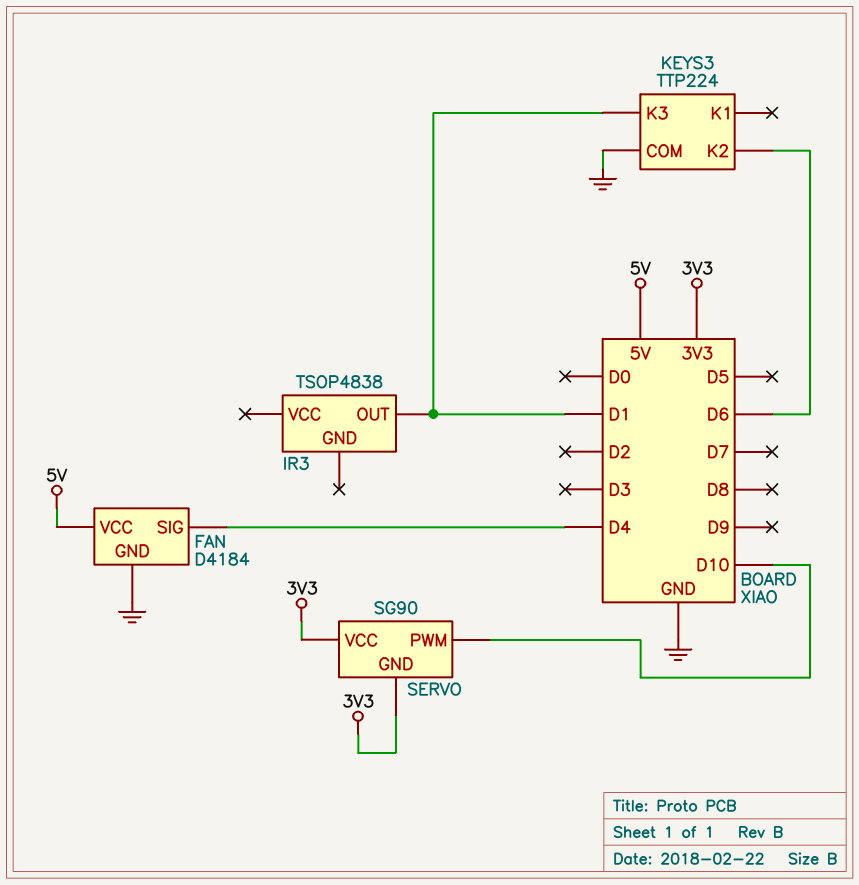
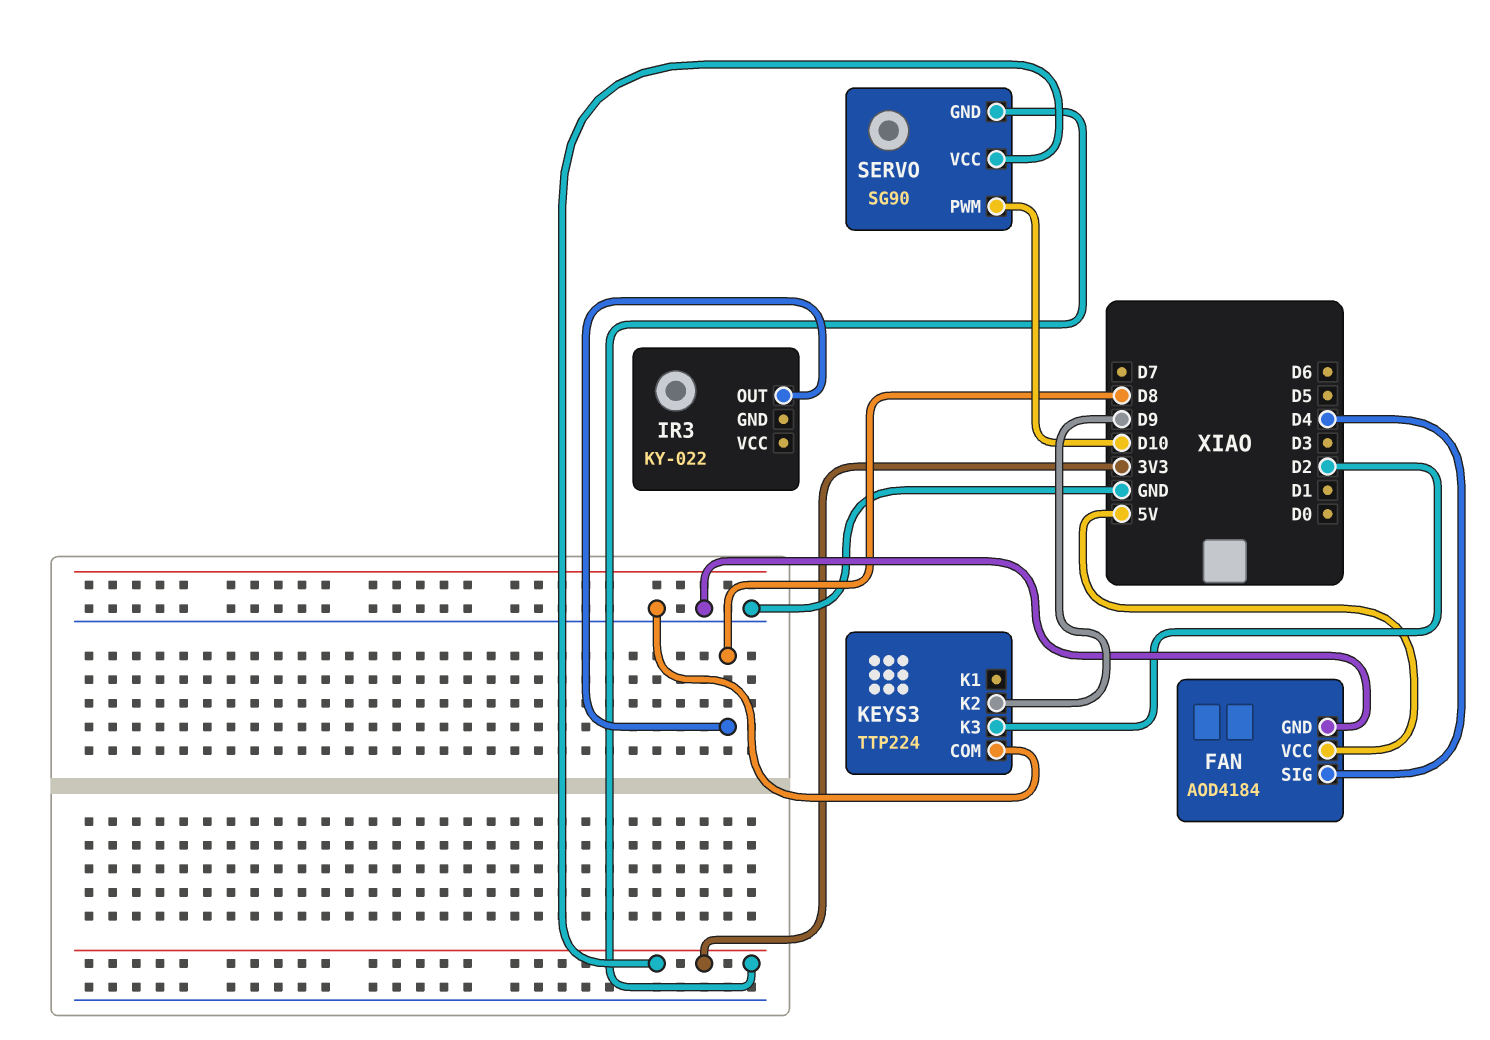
FAN: D4184 -> AOD4184
IR3: TSOP4838 -> KY-022
IR3 pin OUT: D1 -> D8
KEYS3 pin K2: D6 -> D9
KEYS3 pin K3: D1 -> D2

